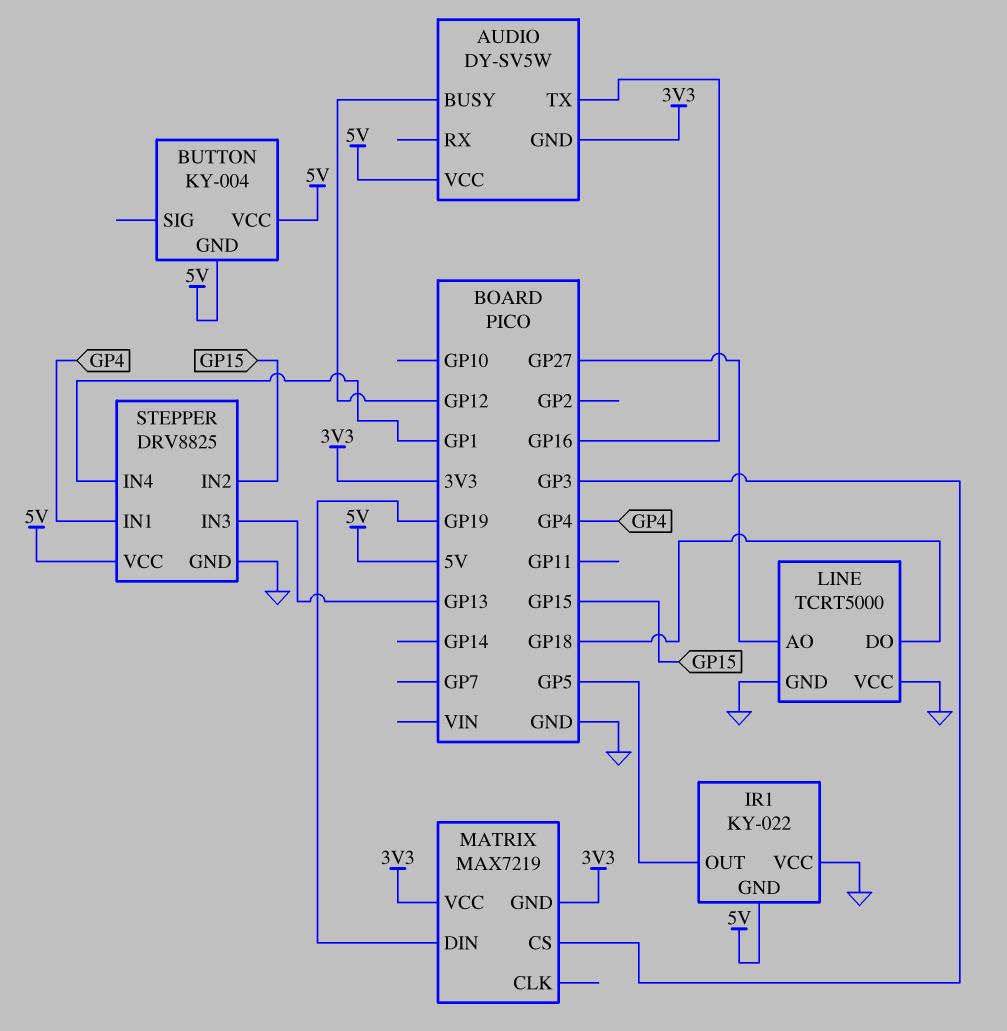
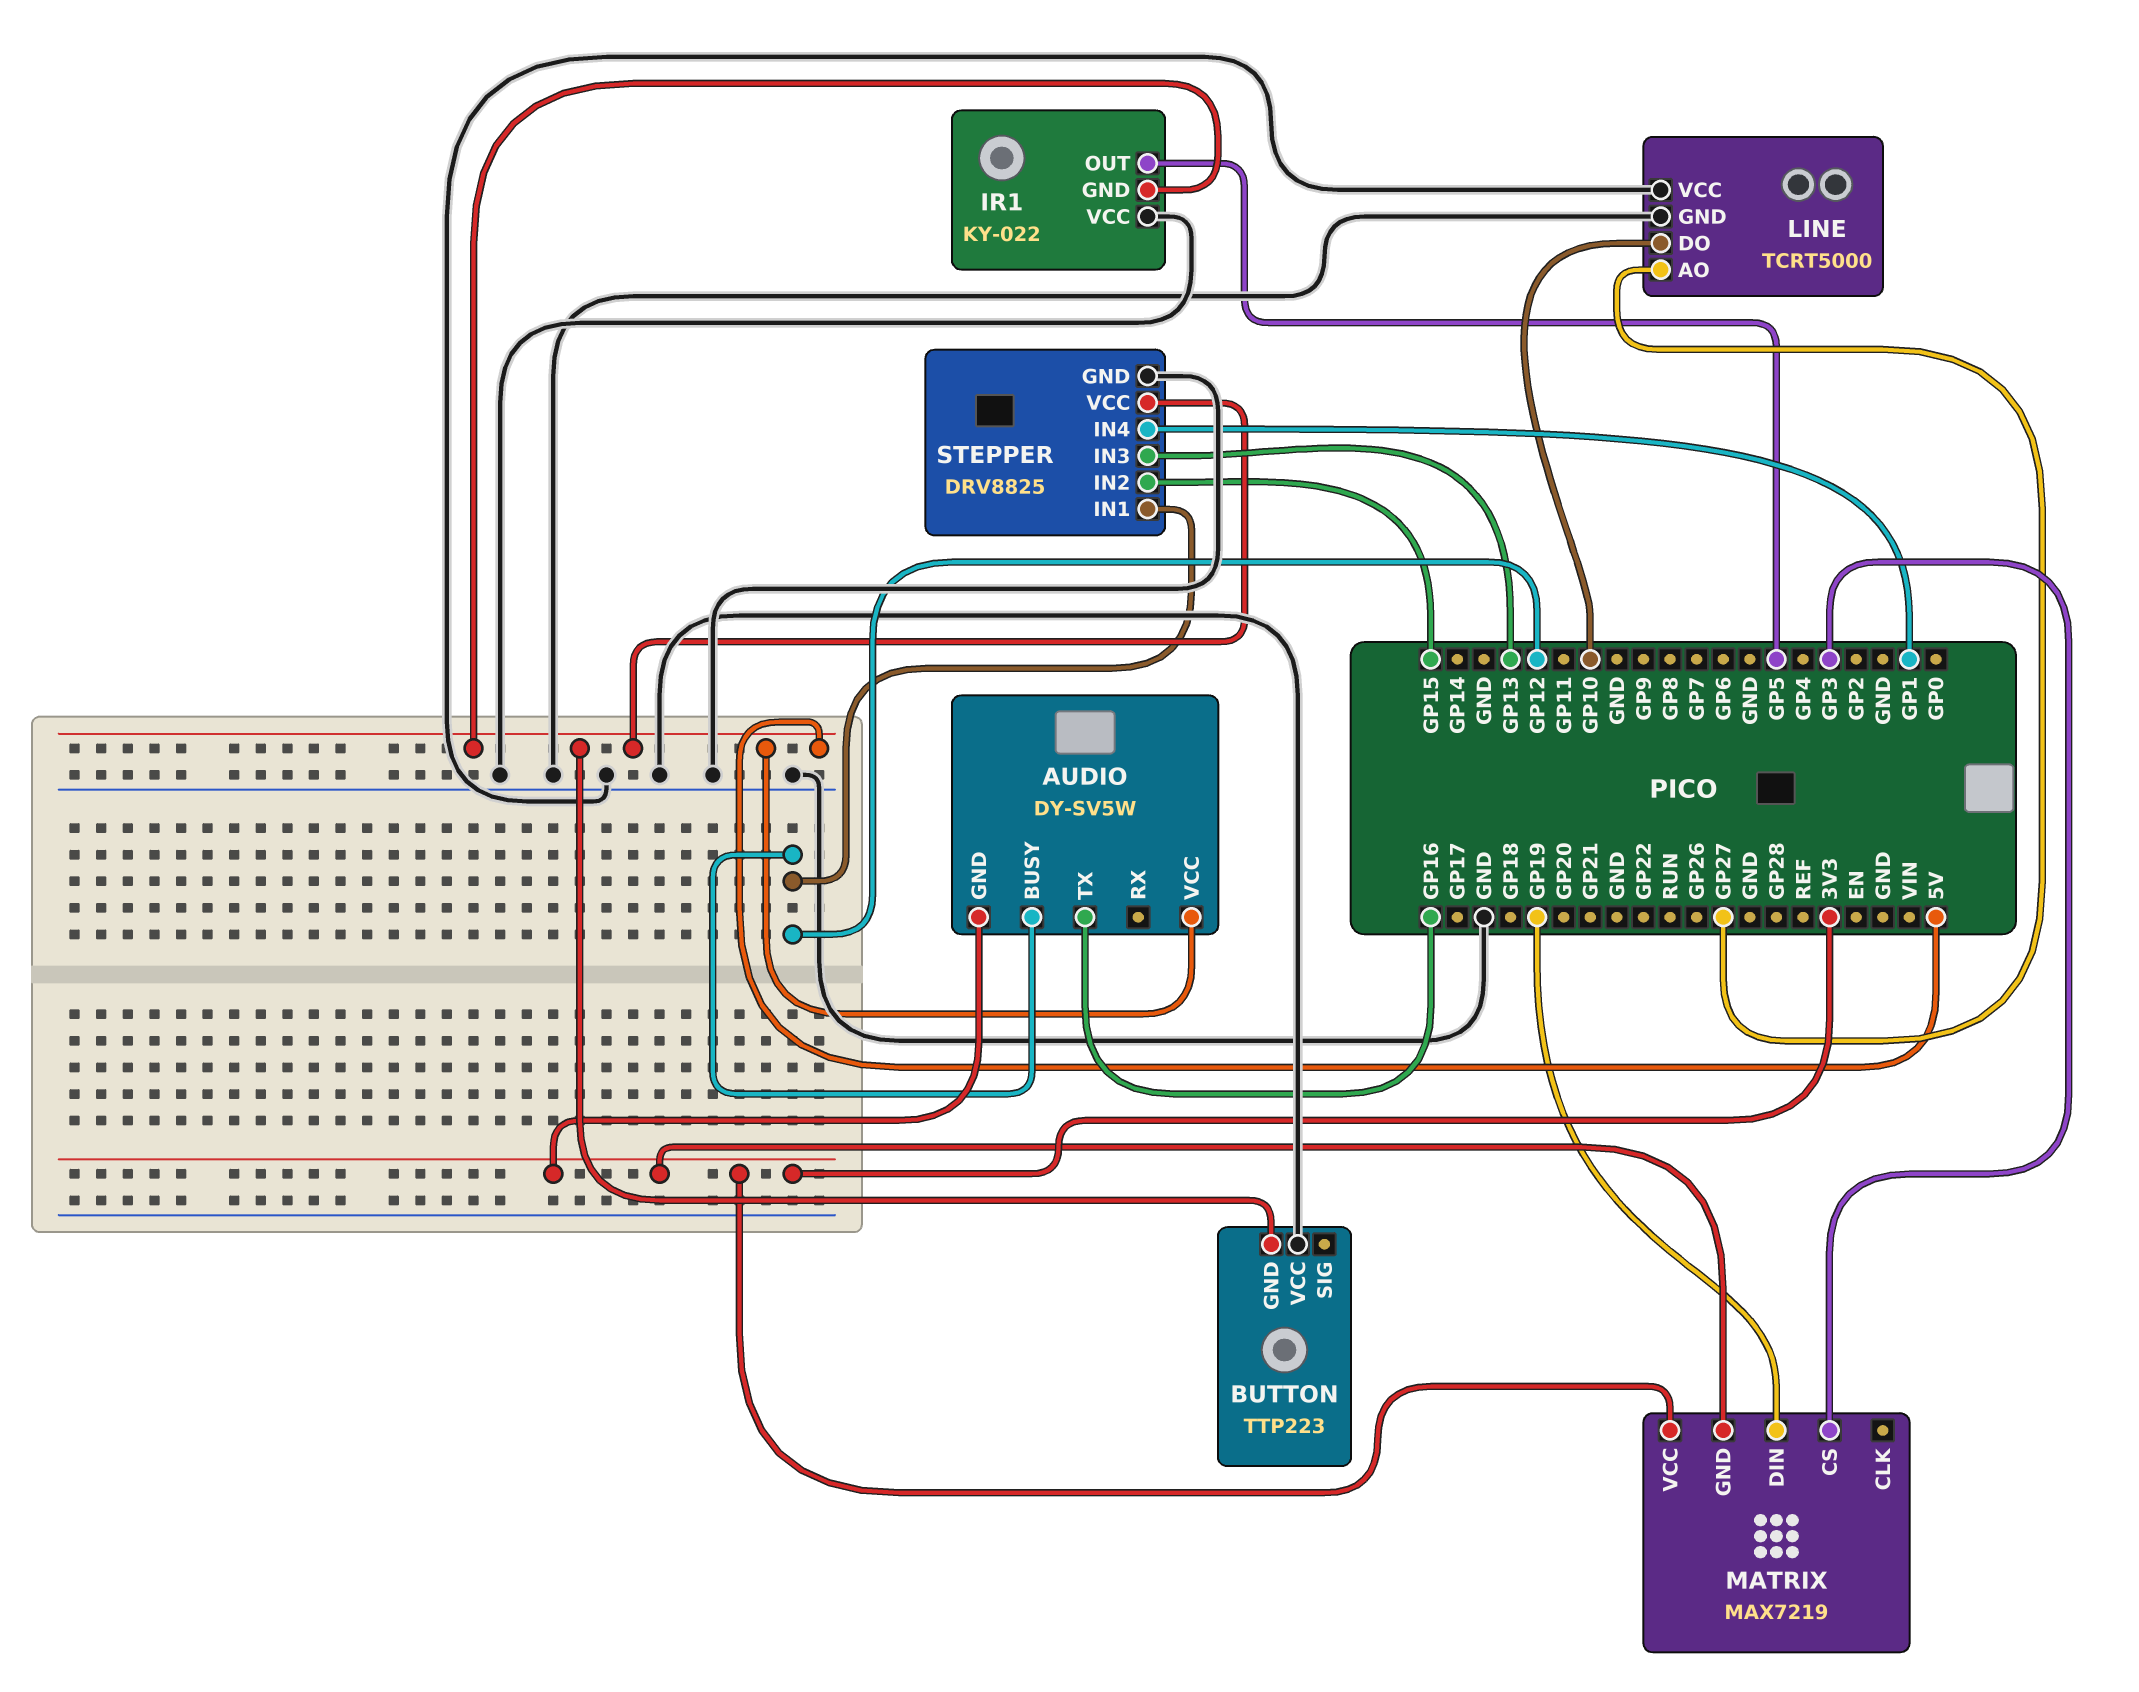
BUTTON: KY-004 -> TTP223
BUTTON pin VCC: 5V -> GND
LINE pin DO: GP18 -> GP10
STEPPER pin IN1: GP4 -> GP12

